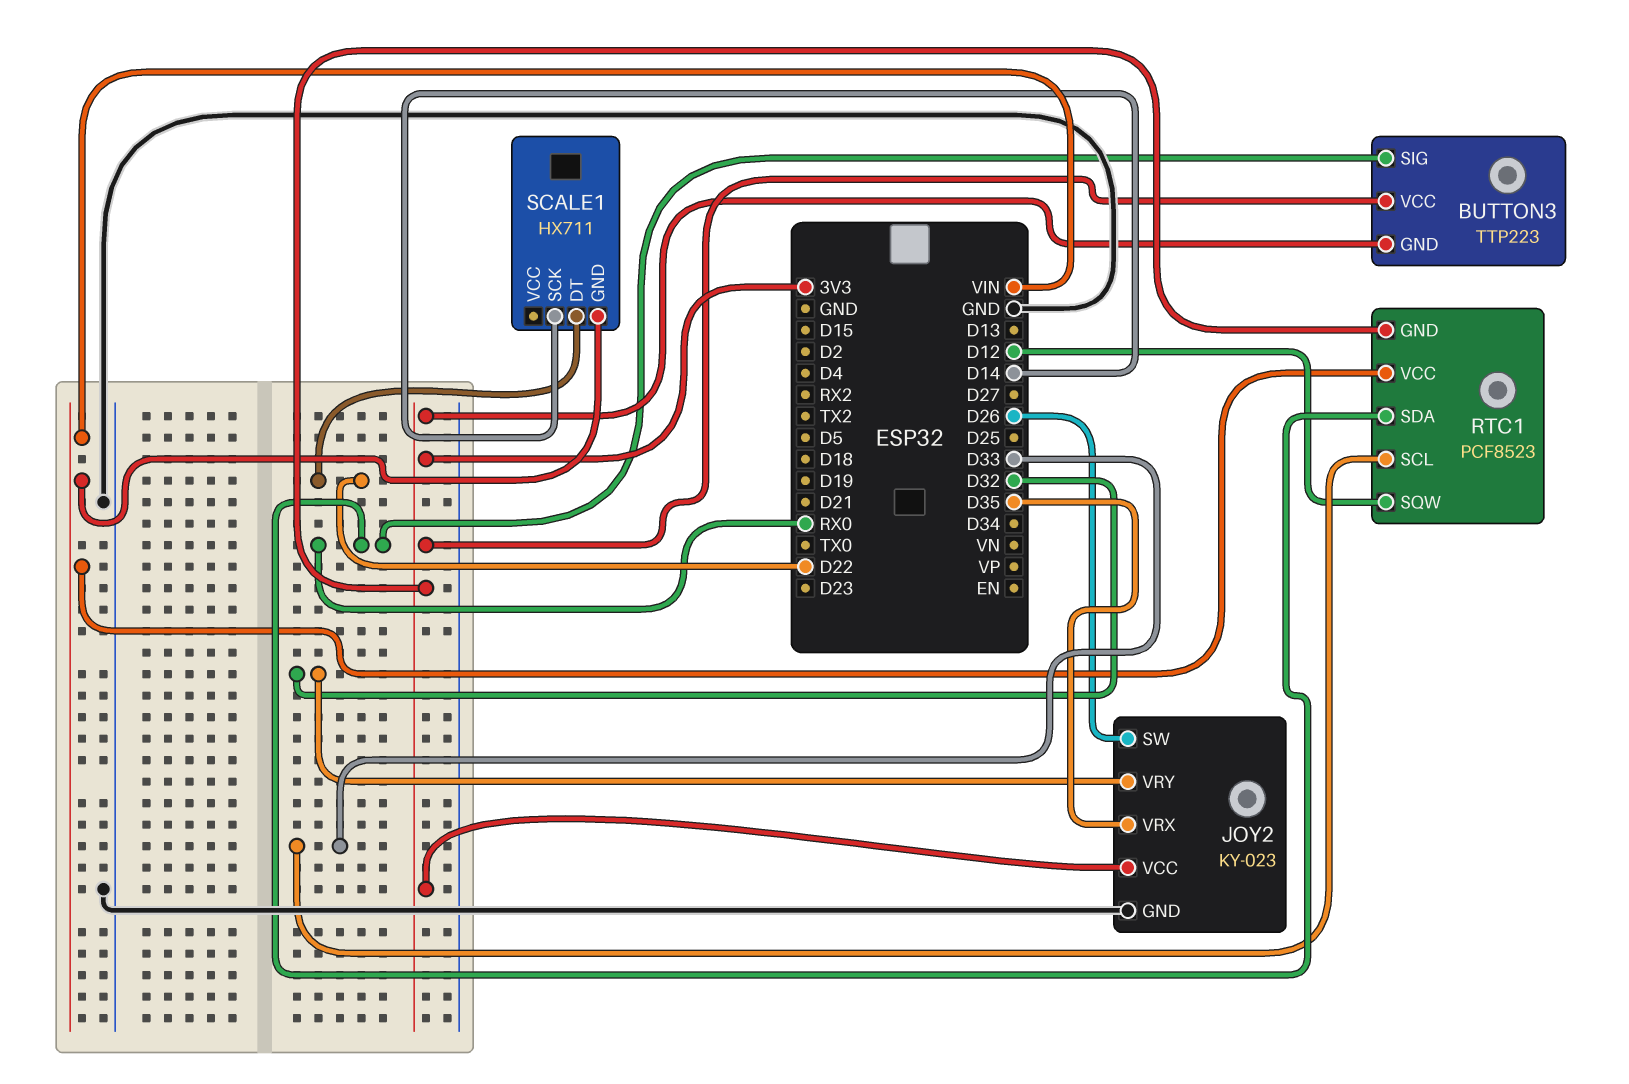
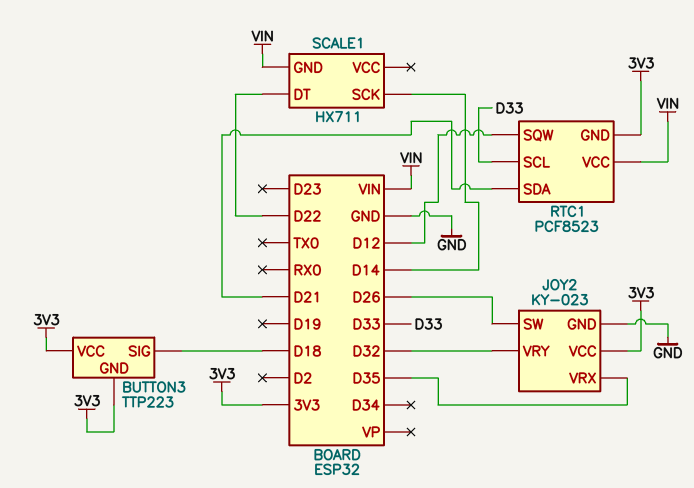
BUTTON3 pin SIG: RX0 -> D18
RTC1 pin SDA: RX0 -> D21

